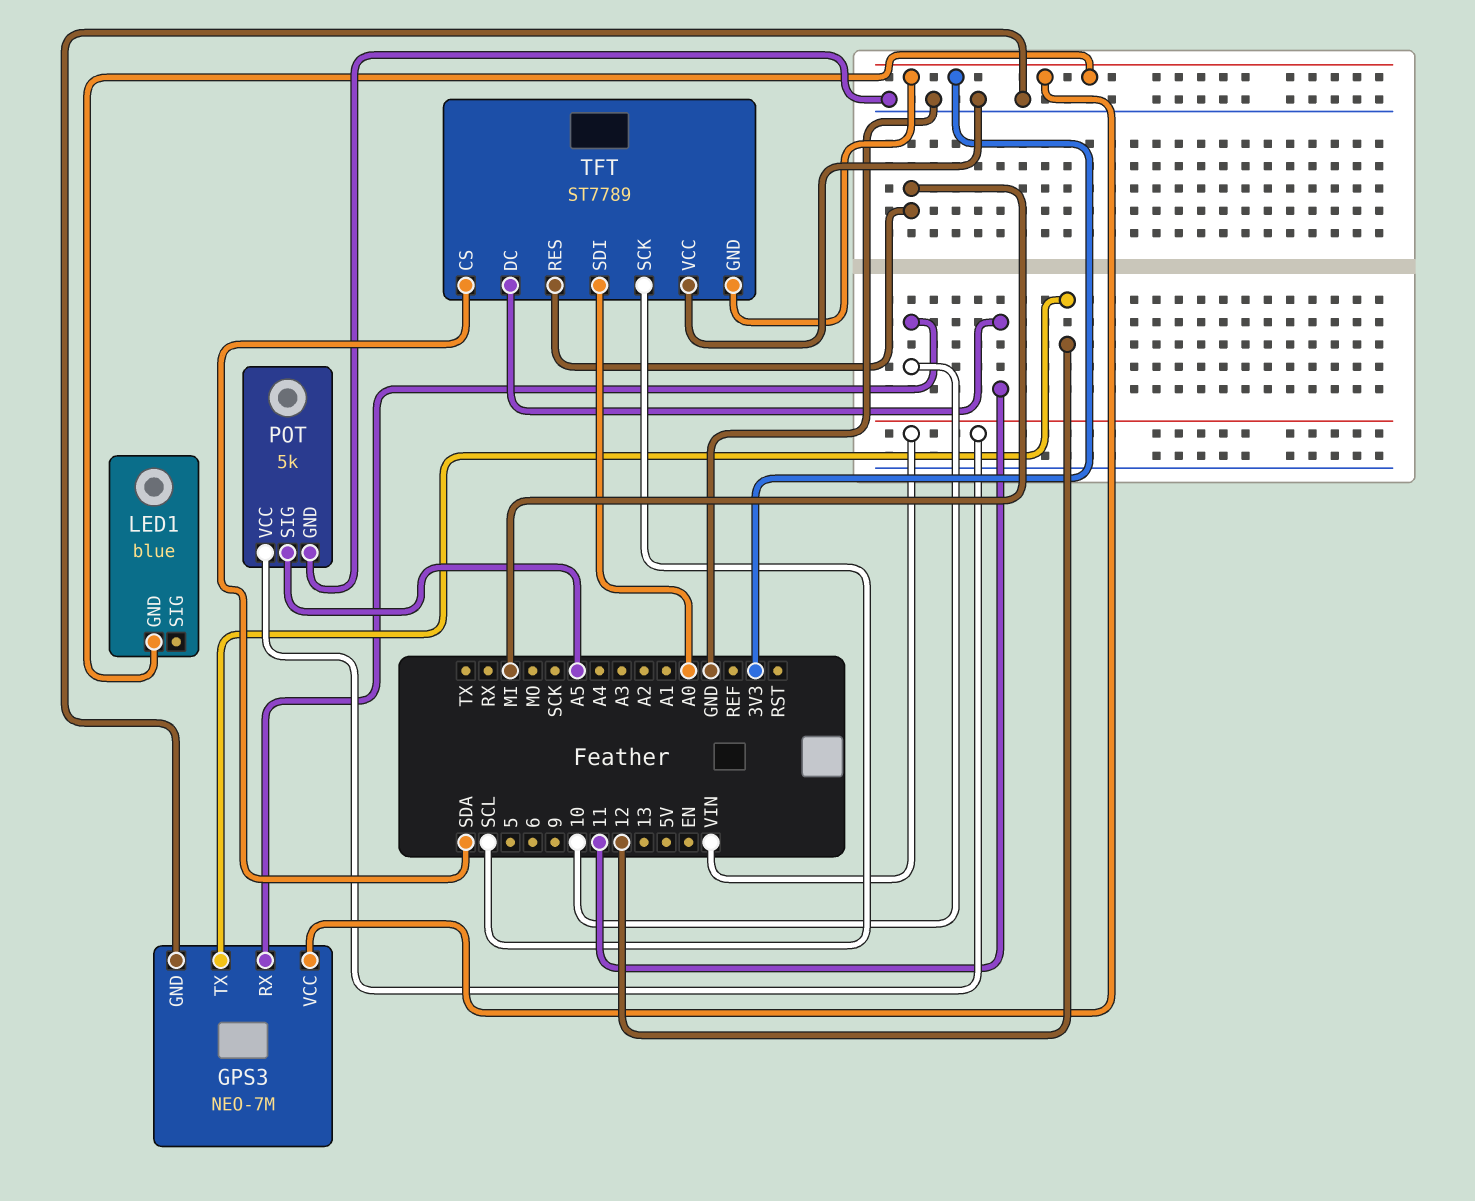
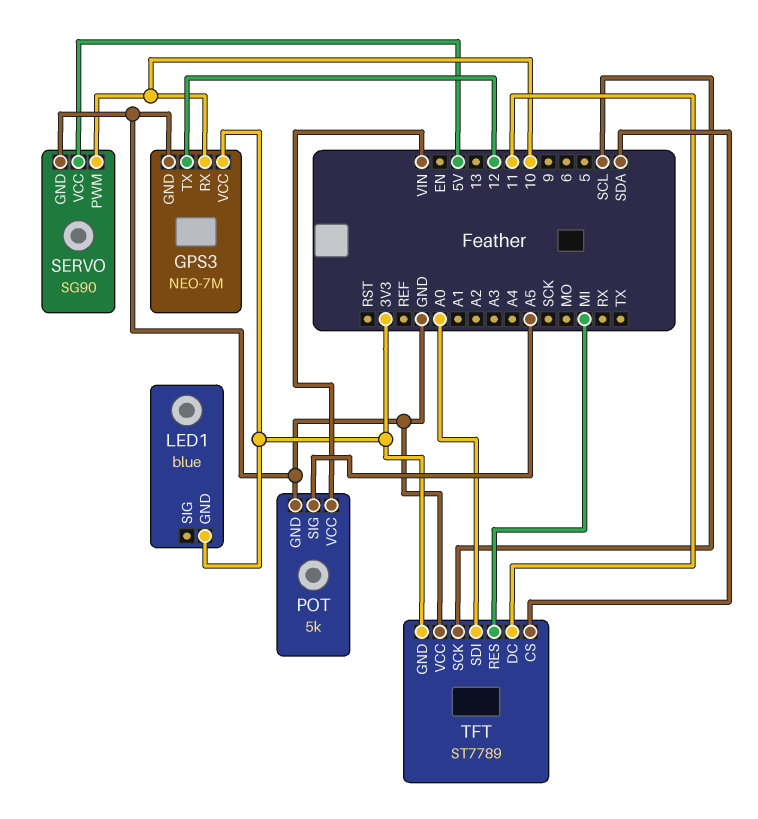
SERVO: none -> SG90
SERVO pin GND: none -> GND
SERVO pin PWM: none -> 10
SERVO pin VCC: none -> 5V

